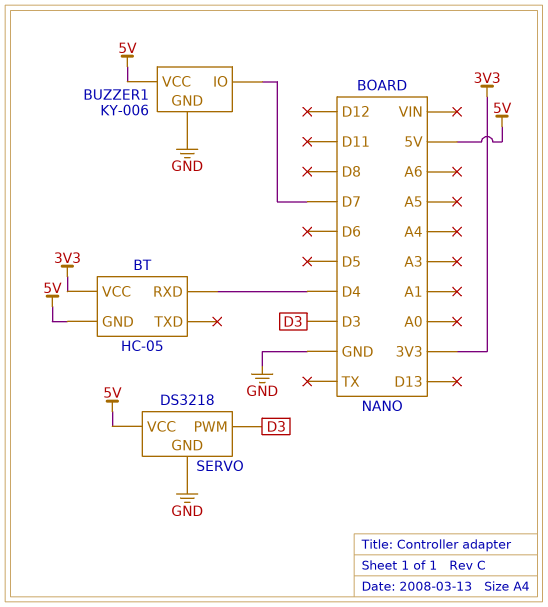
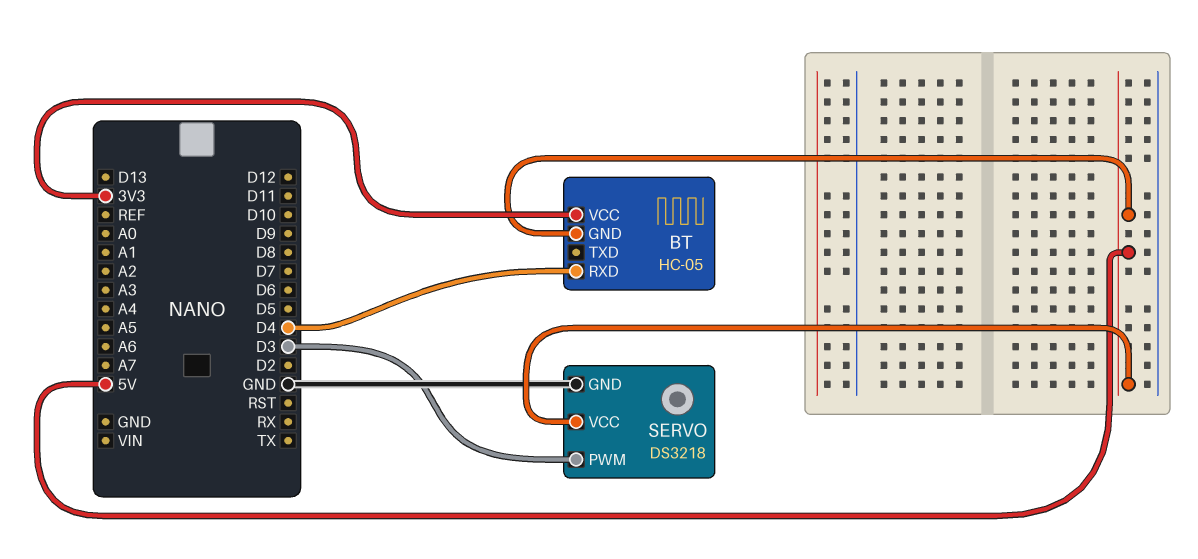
BUZZER1: KY-006 -> none
BUZZER1 pin GND: GND -> none
BUZZER1 pin IO: D7 -> none
BUZZER1 pin VCC: 5V -> none

